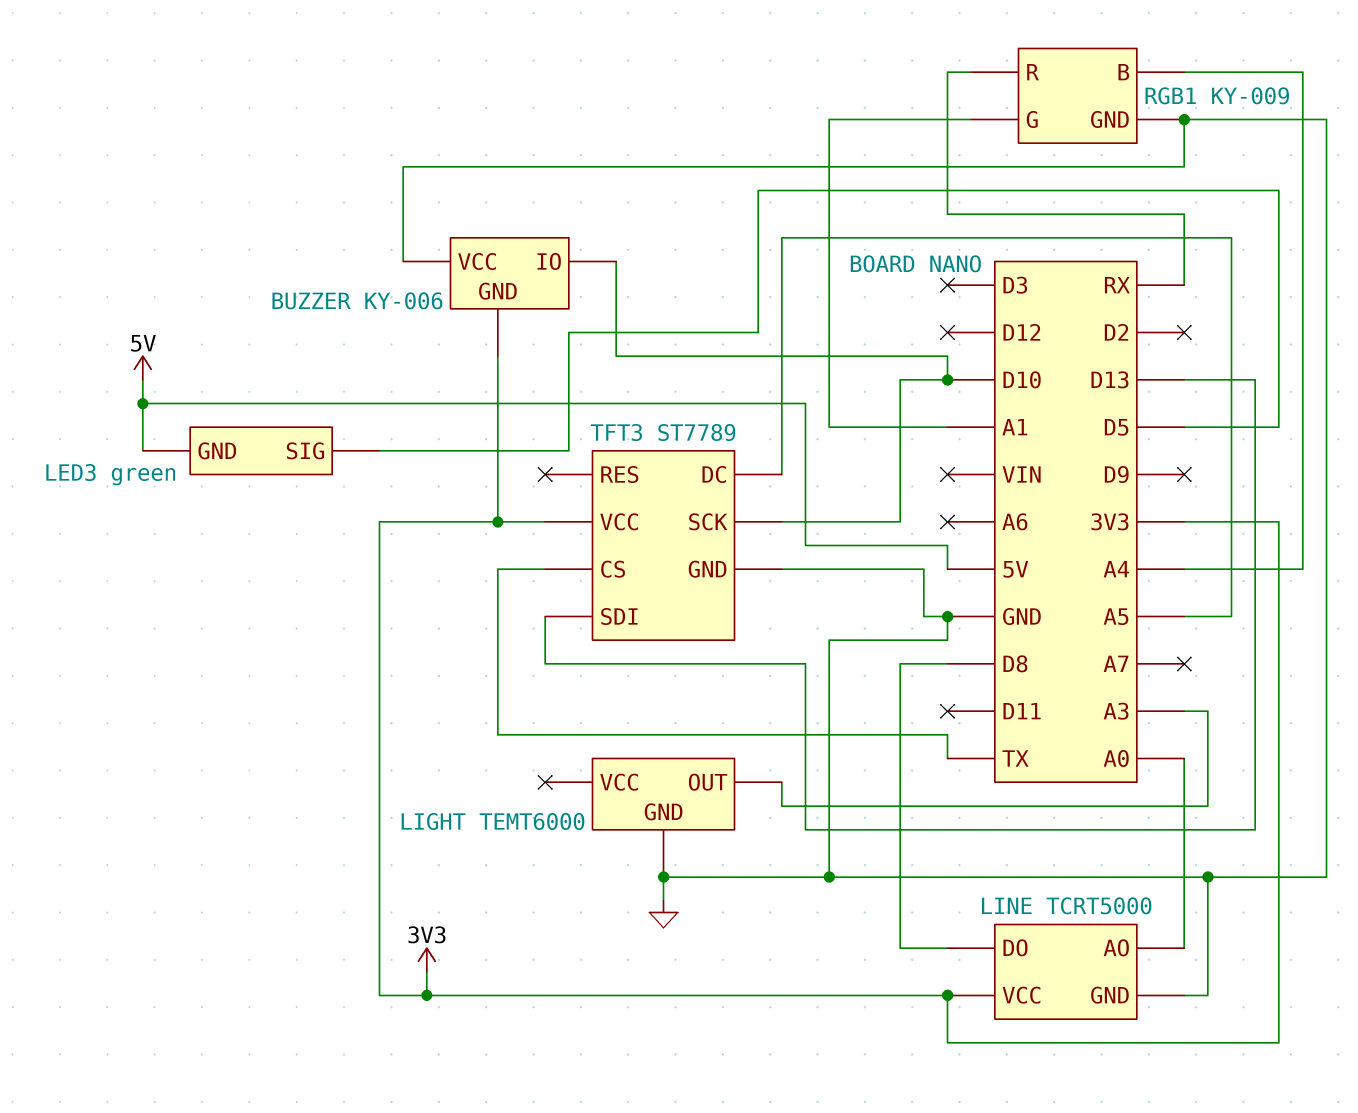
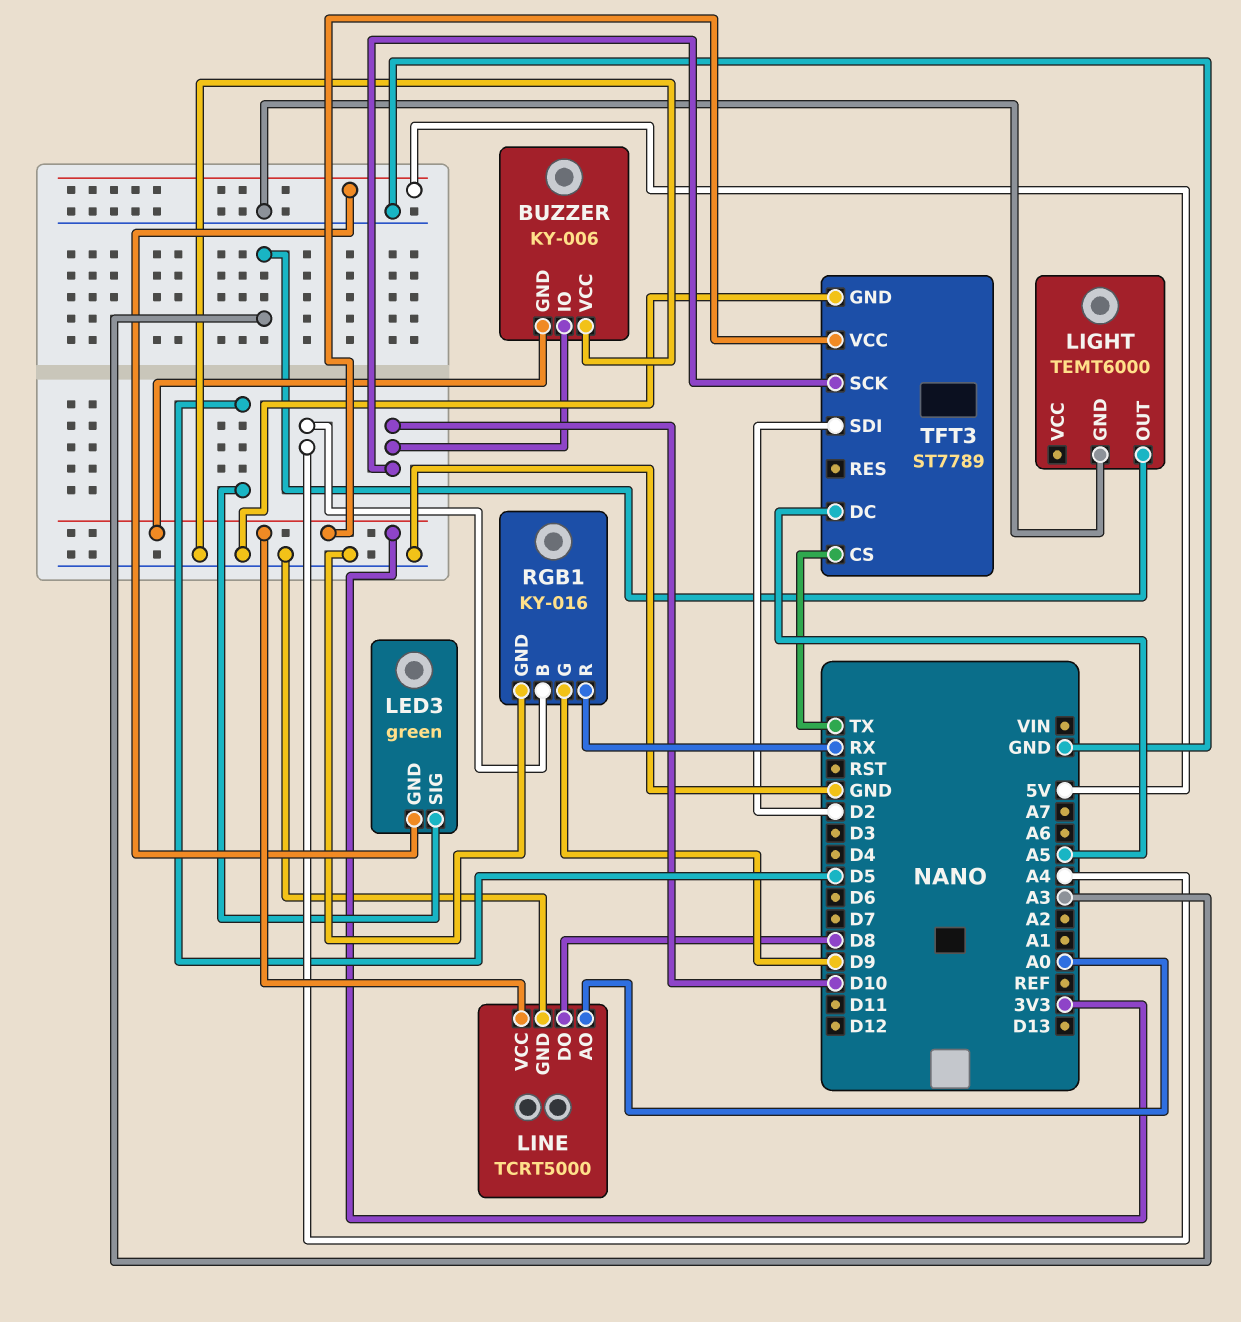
RGB1: KY-009 -> KY-016
RGB1 pin G: A1 -> D9
TFT3 pin SDI: D13 -> D2

